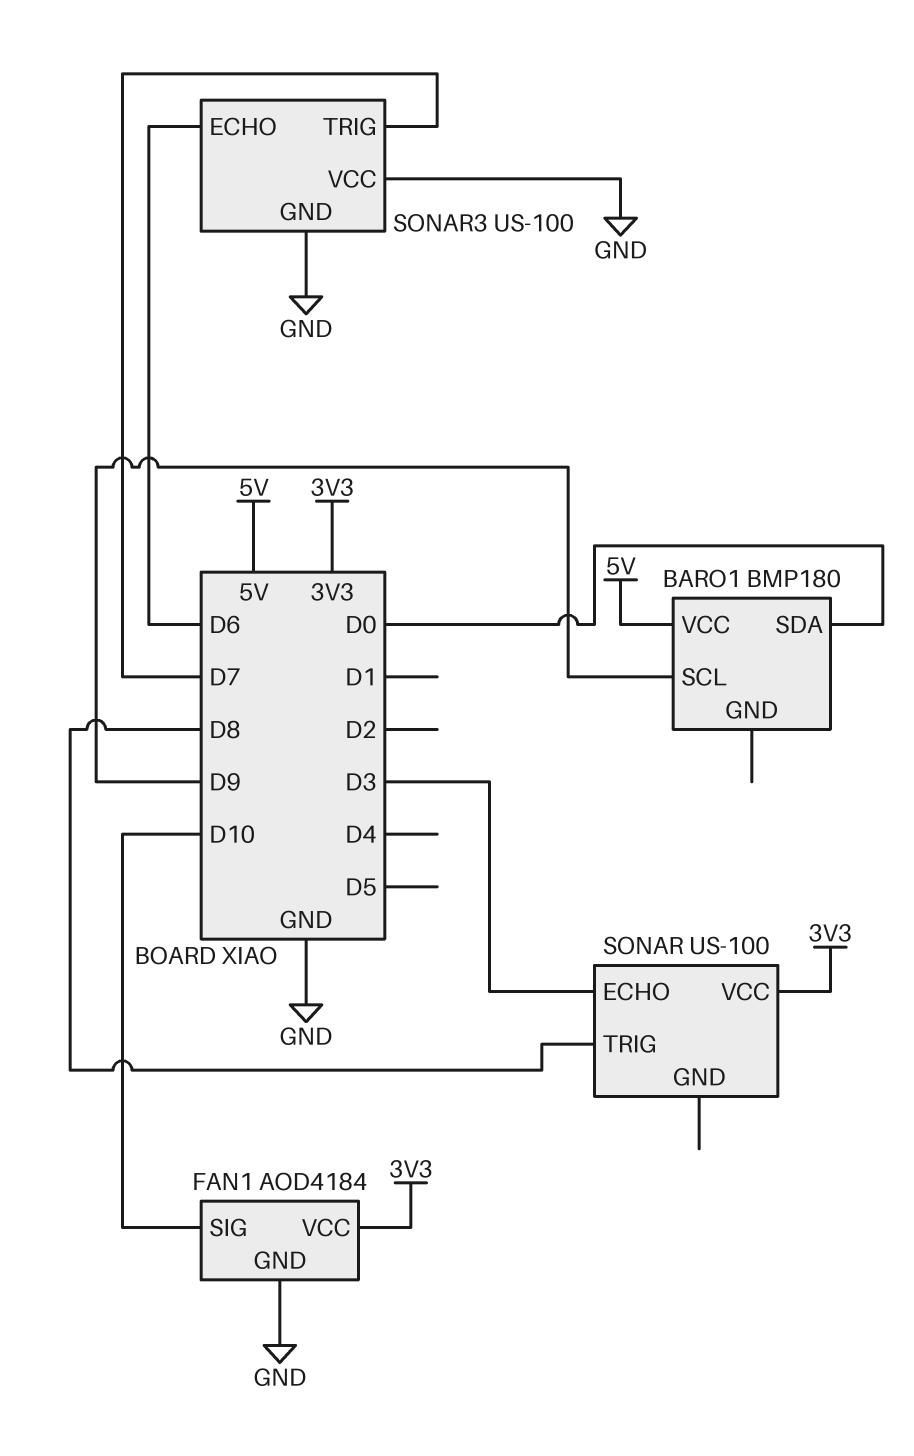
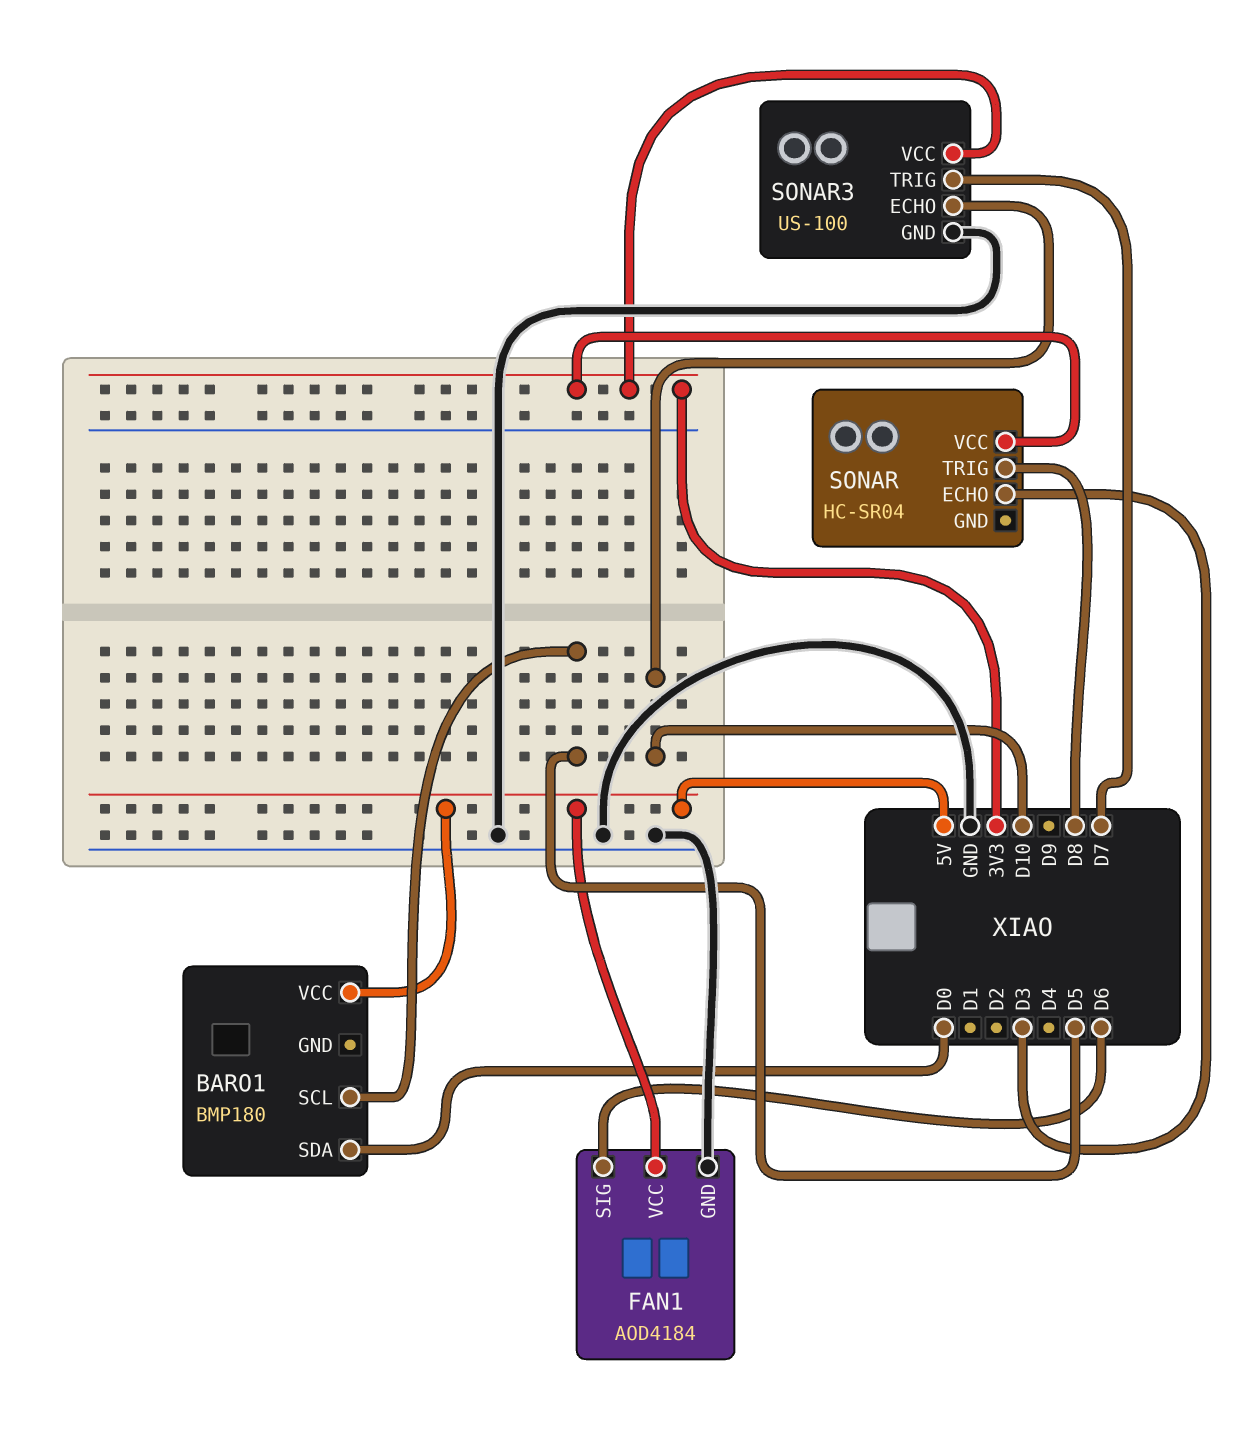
BARO1 pin SCL: D9 -> D5
FAN1 pin SIG: D10 -> D6
FAN1 pin VCC: 3V3 -> 5V
SONAR: US-100 -> HC-SR04
SONAR3 pin ECHO: D6 -> D10
SONAR3 pin VCC: GND -> 3V3

